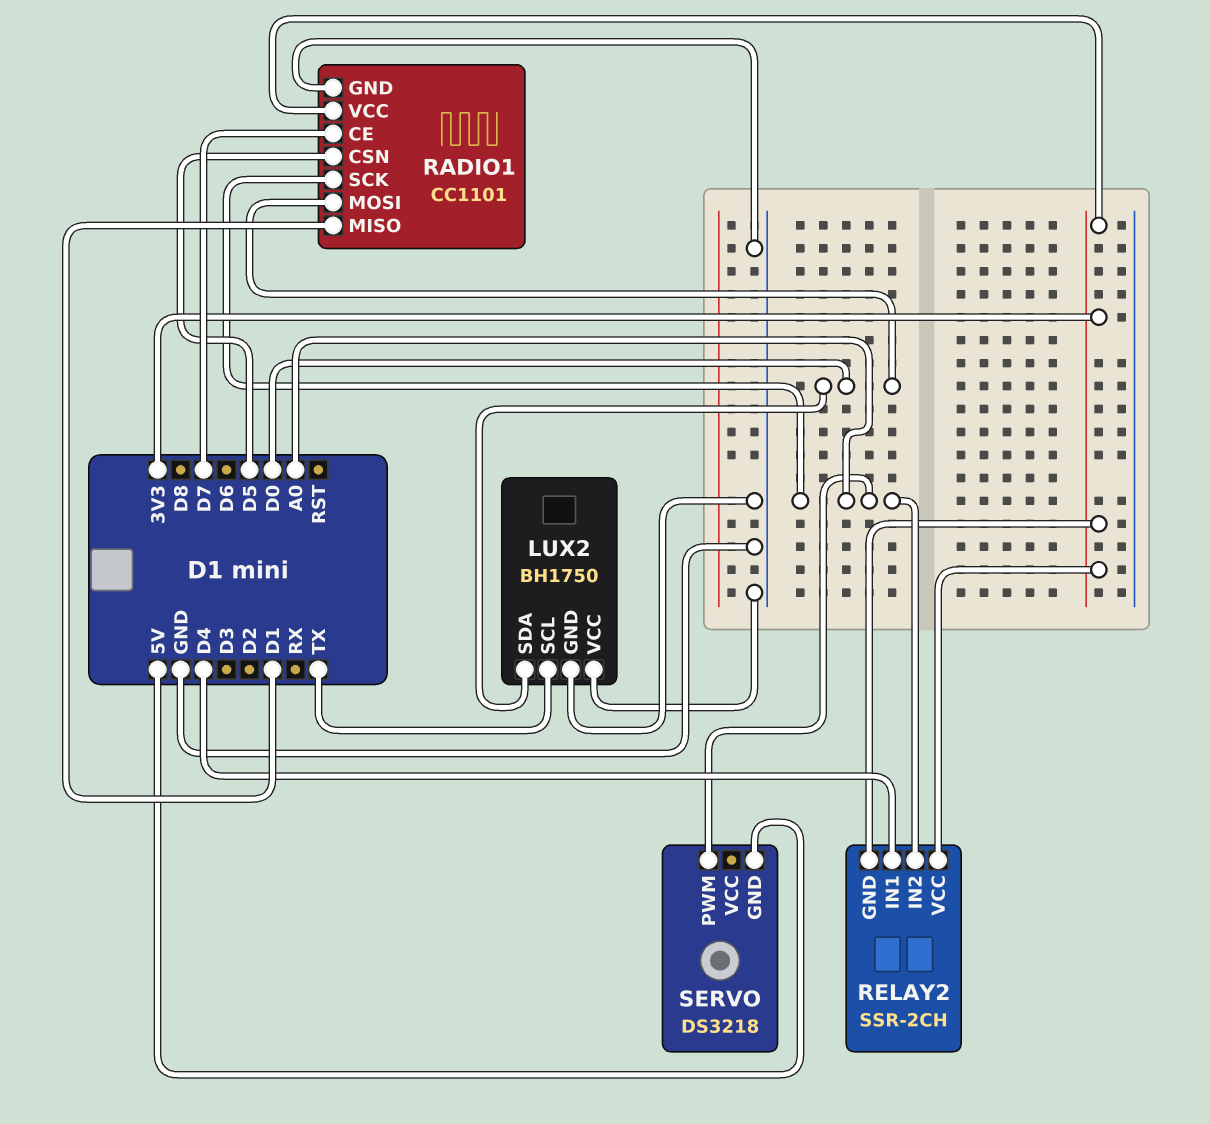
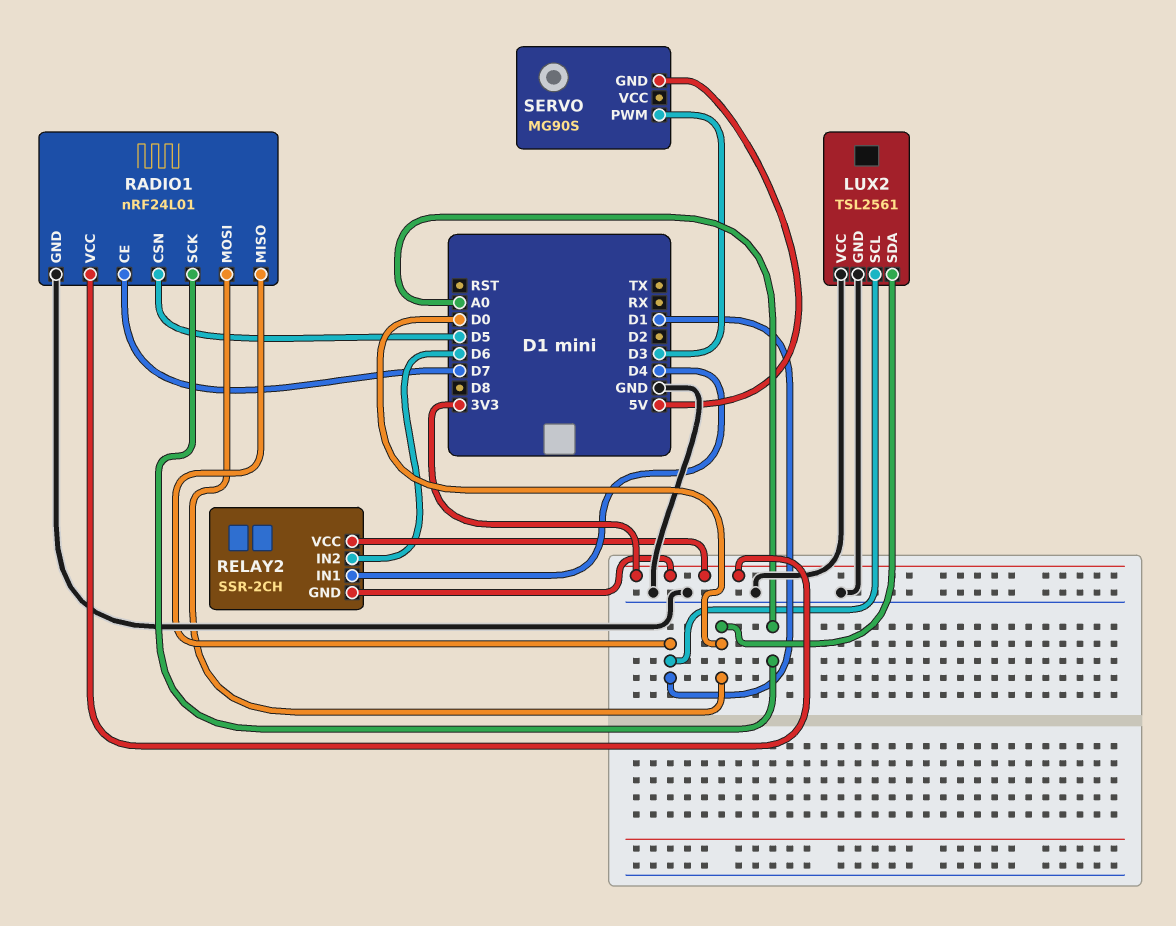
LUX2: BH1750 -> TSL2561
LUX2 pin SCL: TX -> D1
RADIO1: CC1101 -> nRF24L01
RELAY2 pin IN2: A0 -> D6
SERVO: DS3218 -> MG90S
SERVO pin PWM: A0 -> D3

